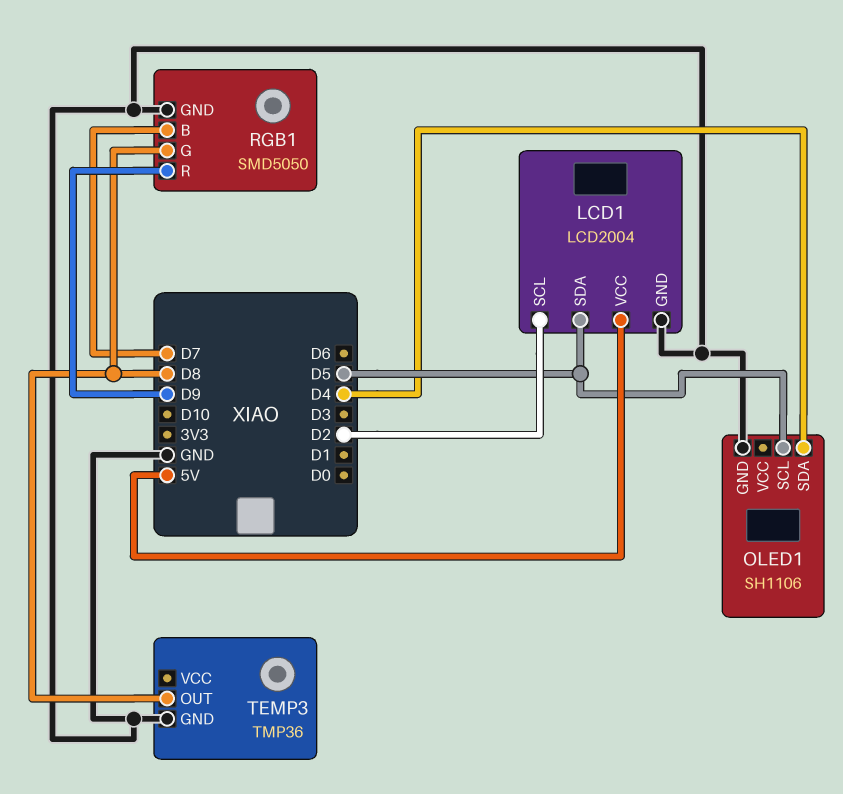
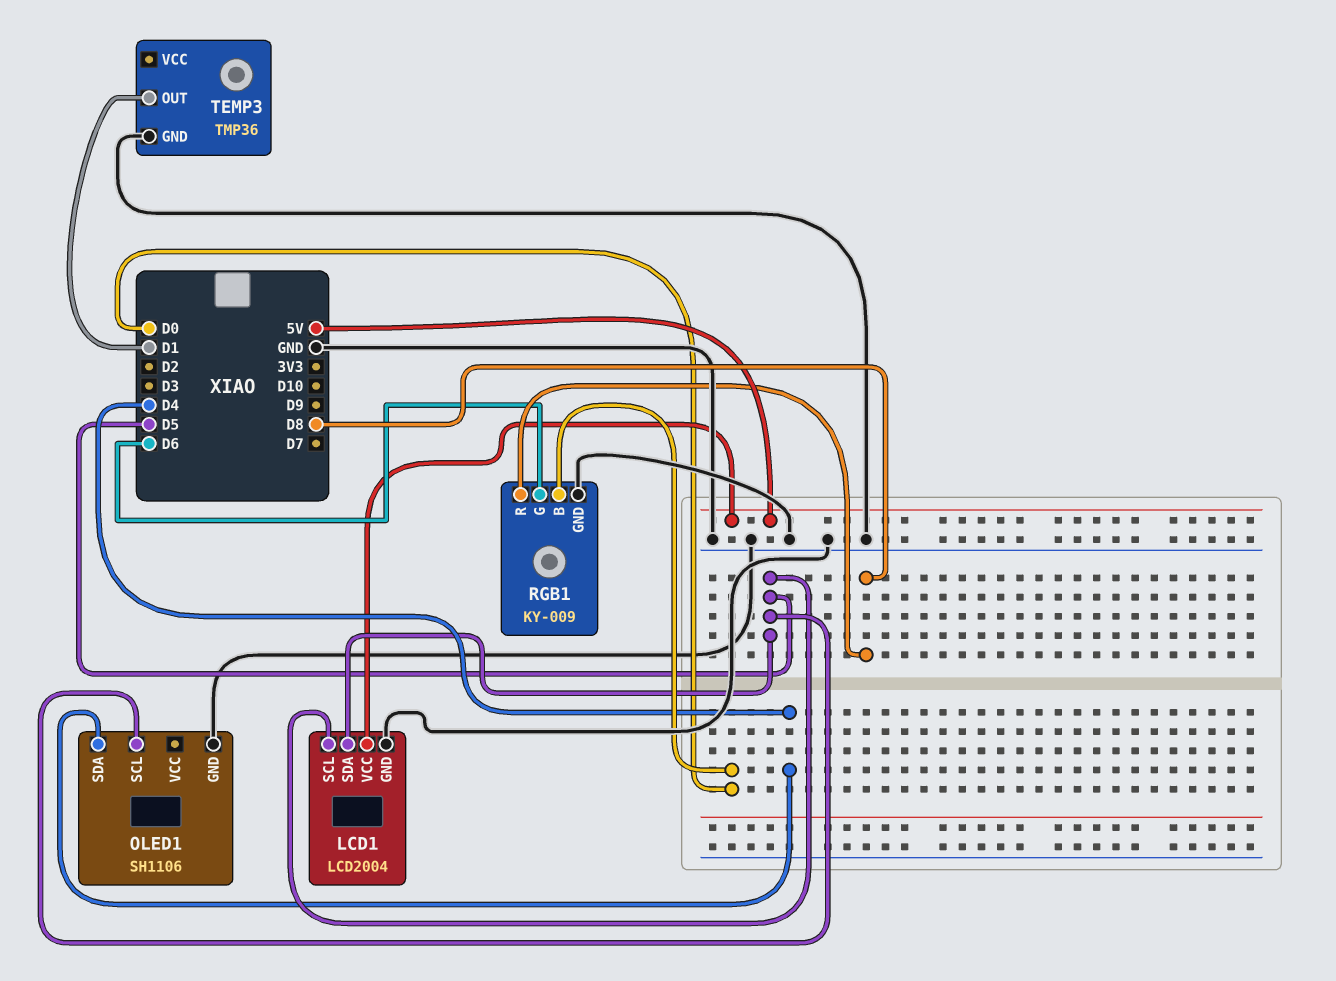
LCD1 pin SCL: D2 -> D5
RGB1: SMD5050 -> KY-009
RGB1 pin B: D7 -> D0
RGB1 pin G: D8 -> D6
RGB1 pin R: D9 -> D8
TEMP3 pin OUT: D8 -> D1

